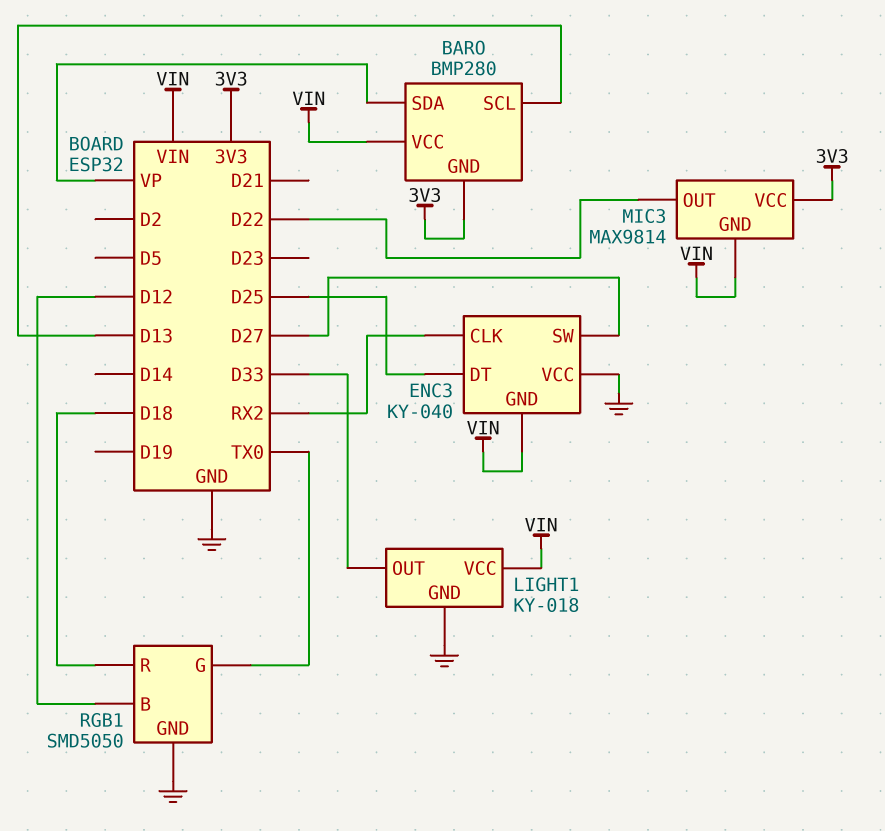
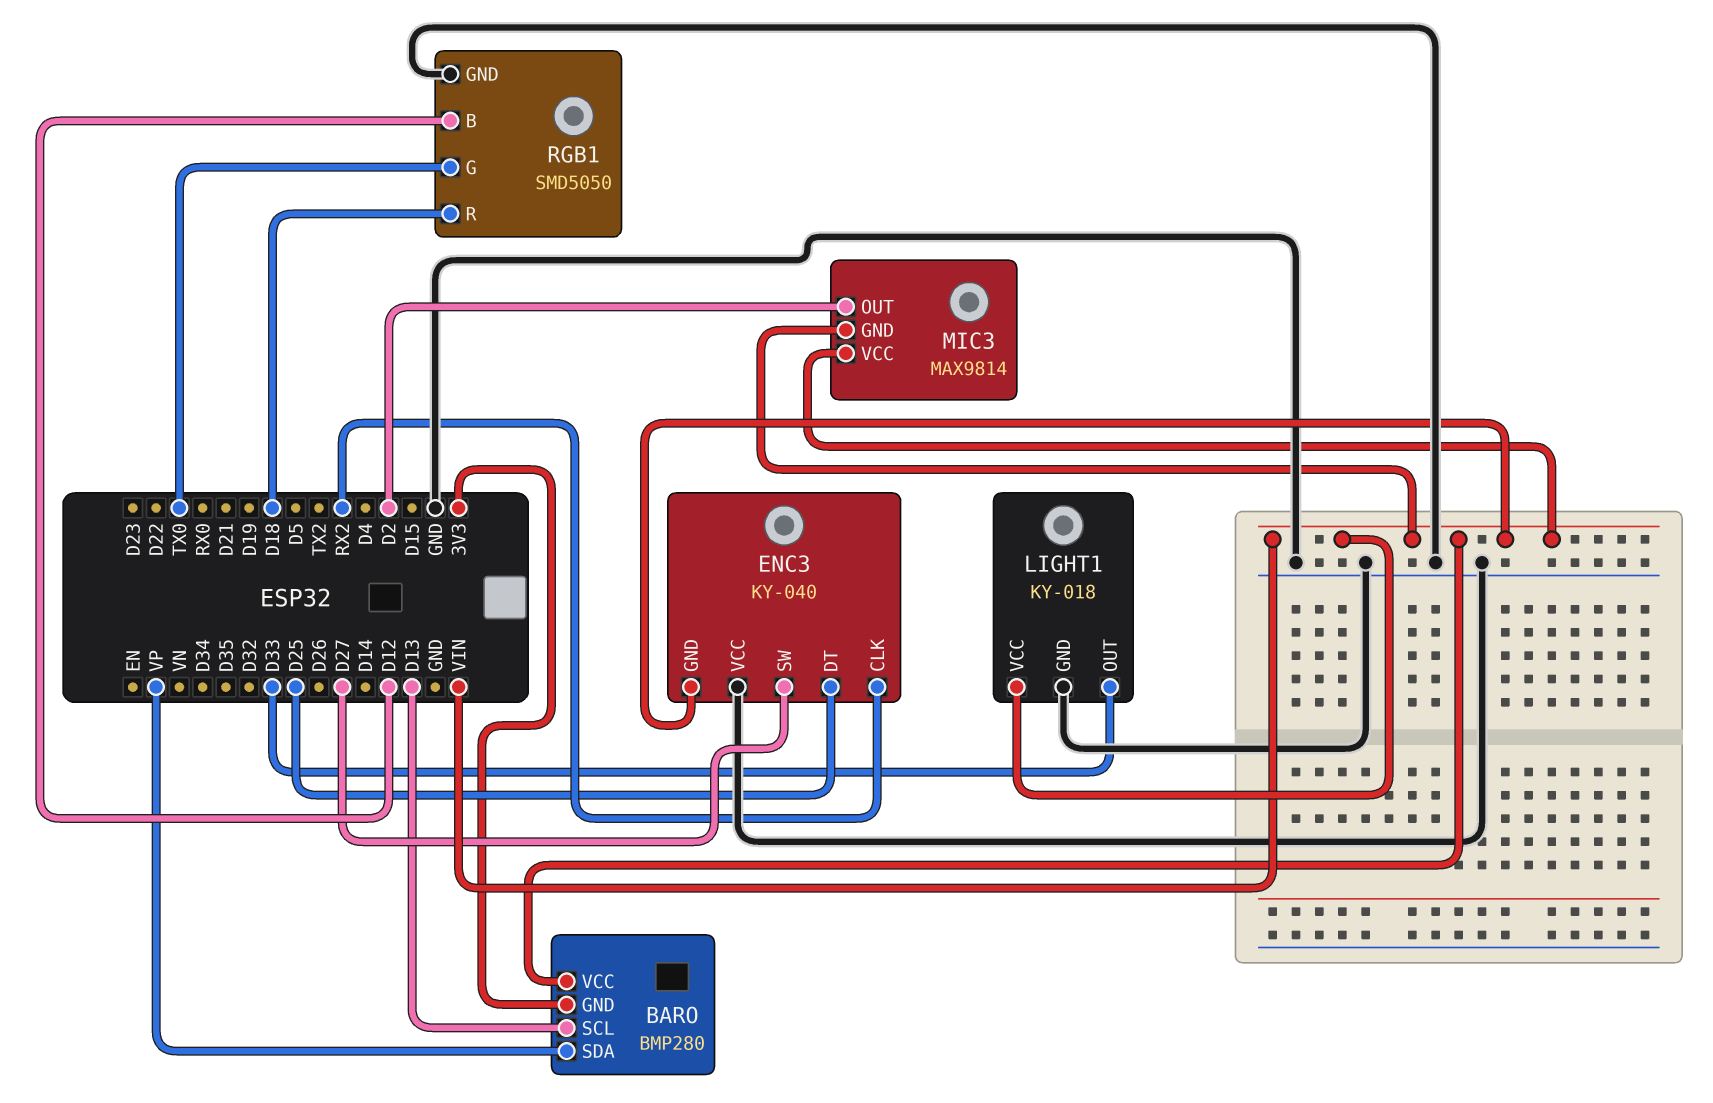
MIC3 pin OUT: D22 -> D2
MIC3 pin VCC: 3V3 -> VIN

